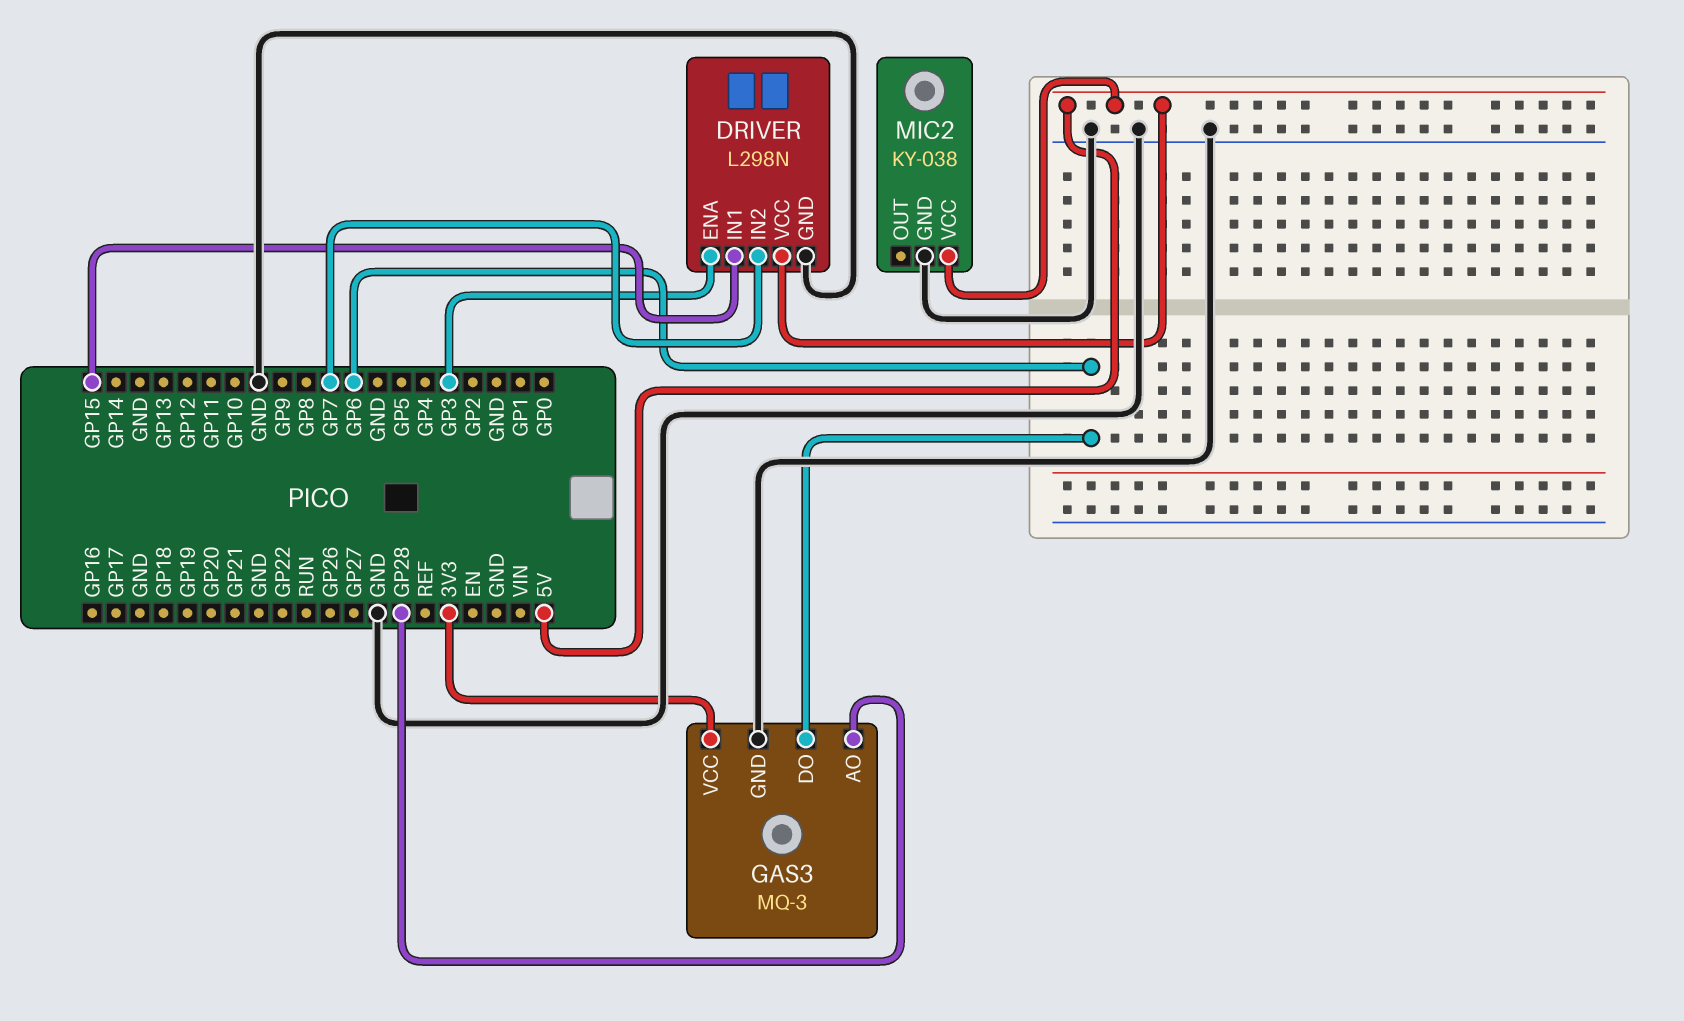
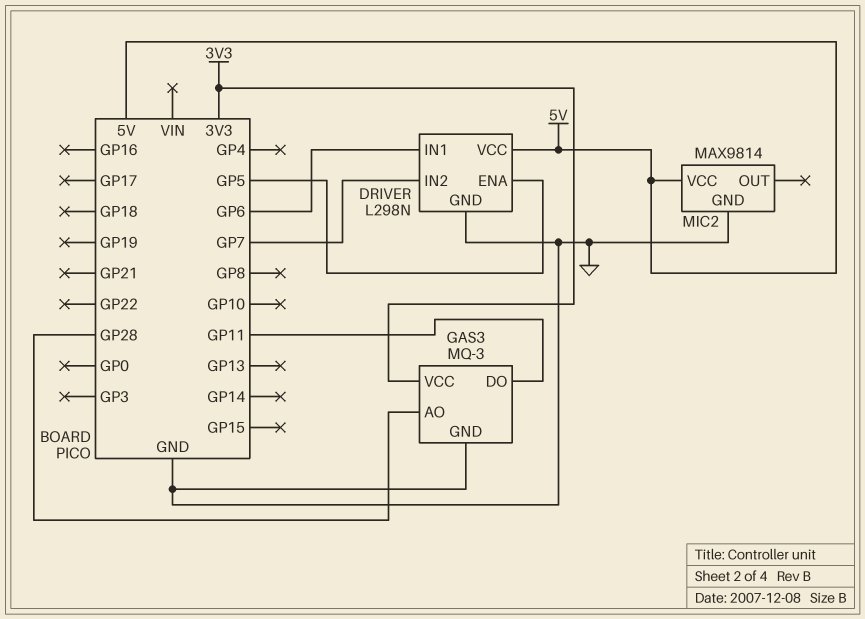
DRIVER pin ENA: GP3 -> GP5
DRIVER pin IN1: GP15 -> GP6
GAS3 pin DO: GP6 -> GP11
MIC2: KY-038 -> MAX9814

